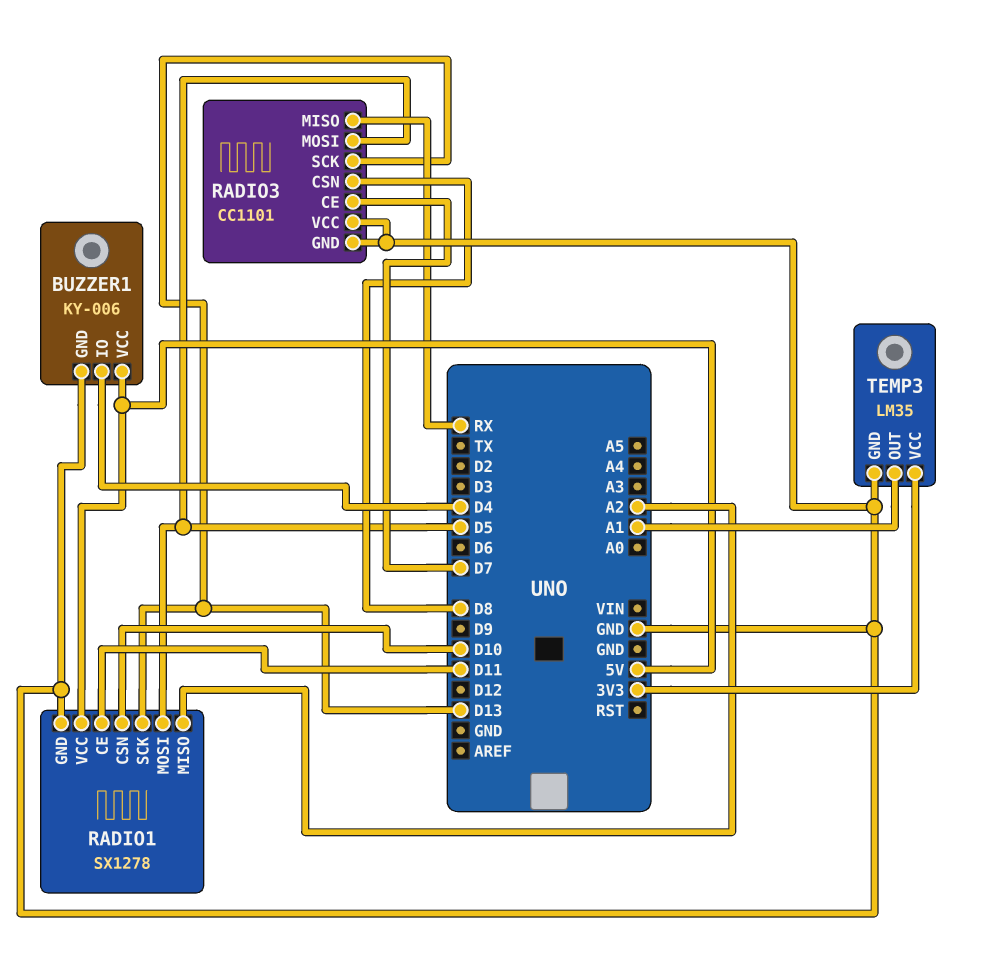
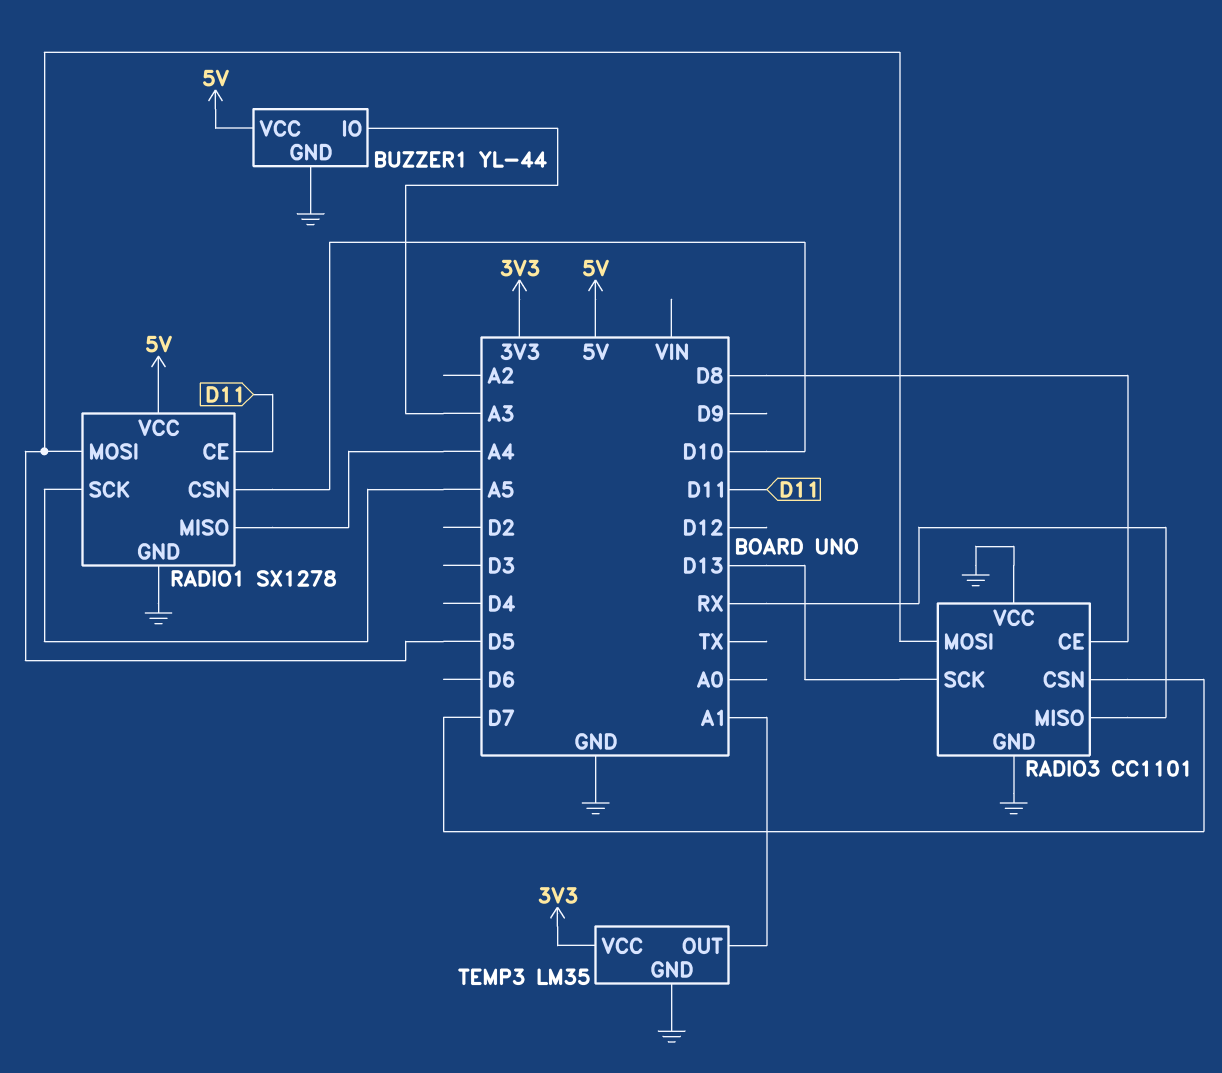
BUZZER1: KY-006 -> YL-44
BUZZER1 pin IO: D4 -> A3
RADIO1 pin MISO: A2 -> A4
RADIO1 pin SCK: D13 -> A5
RADIO3 pin CE: D7 -> D8
RADIO3 pin CSN: D8 -> D7

